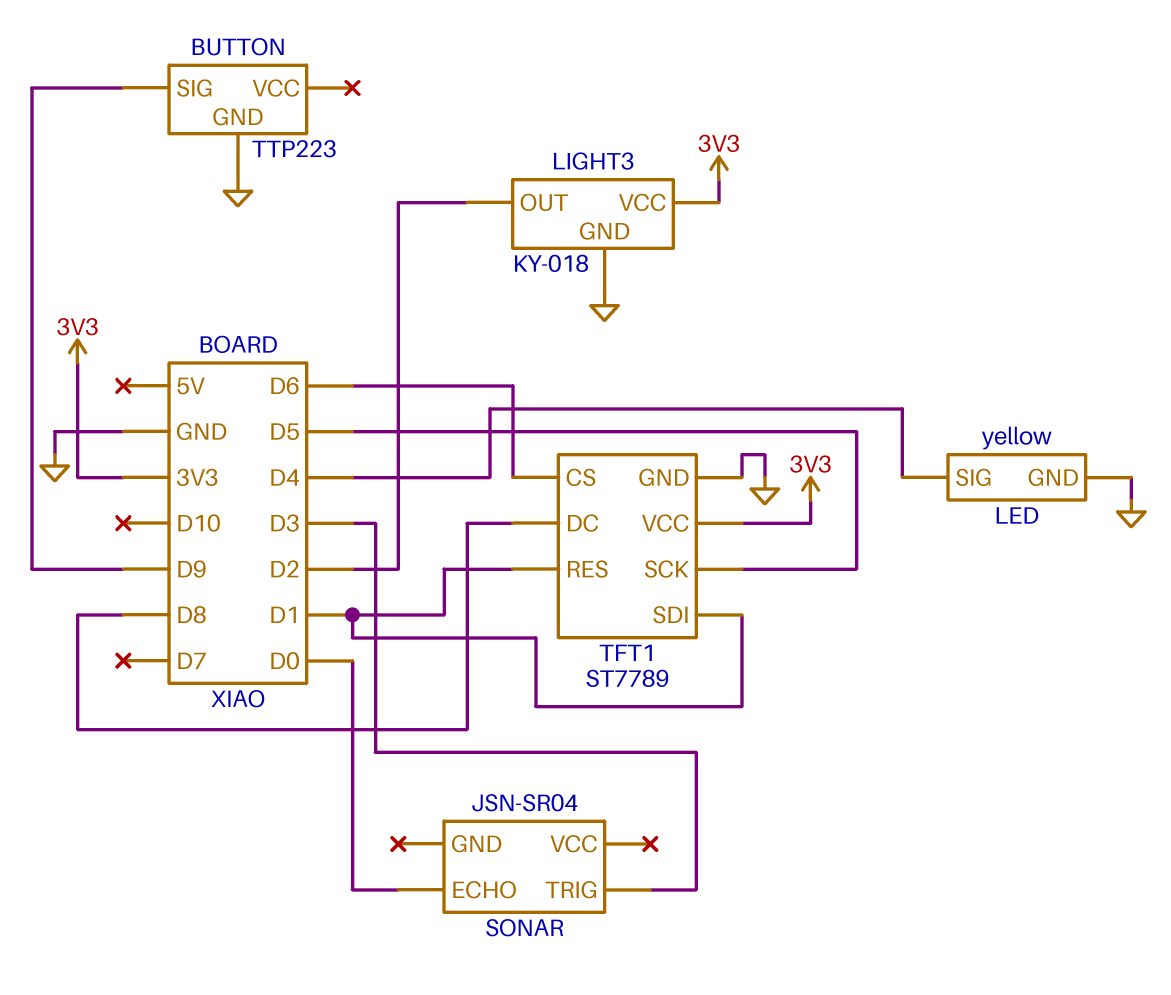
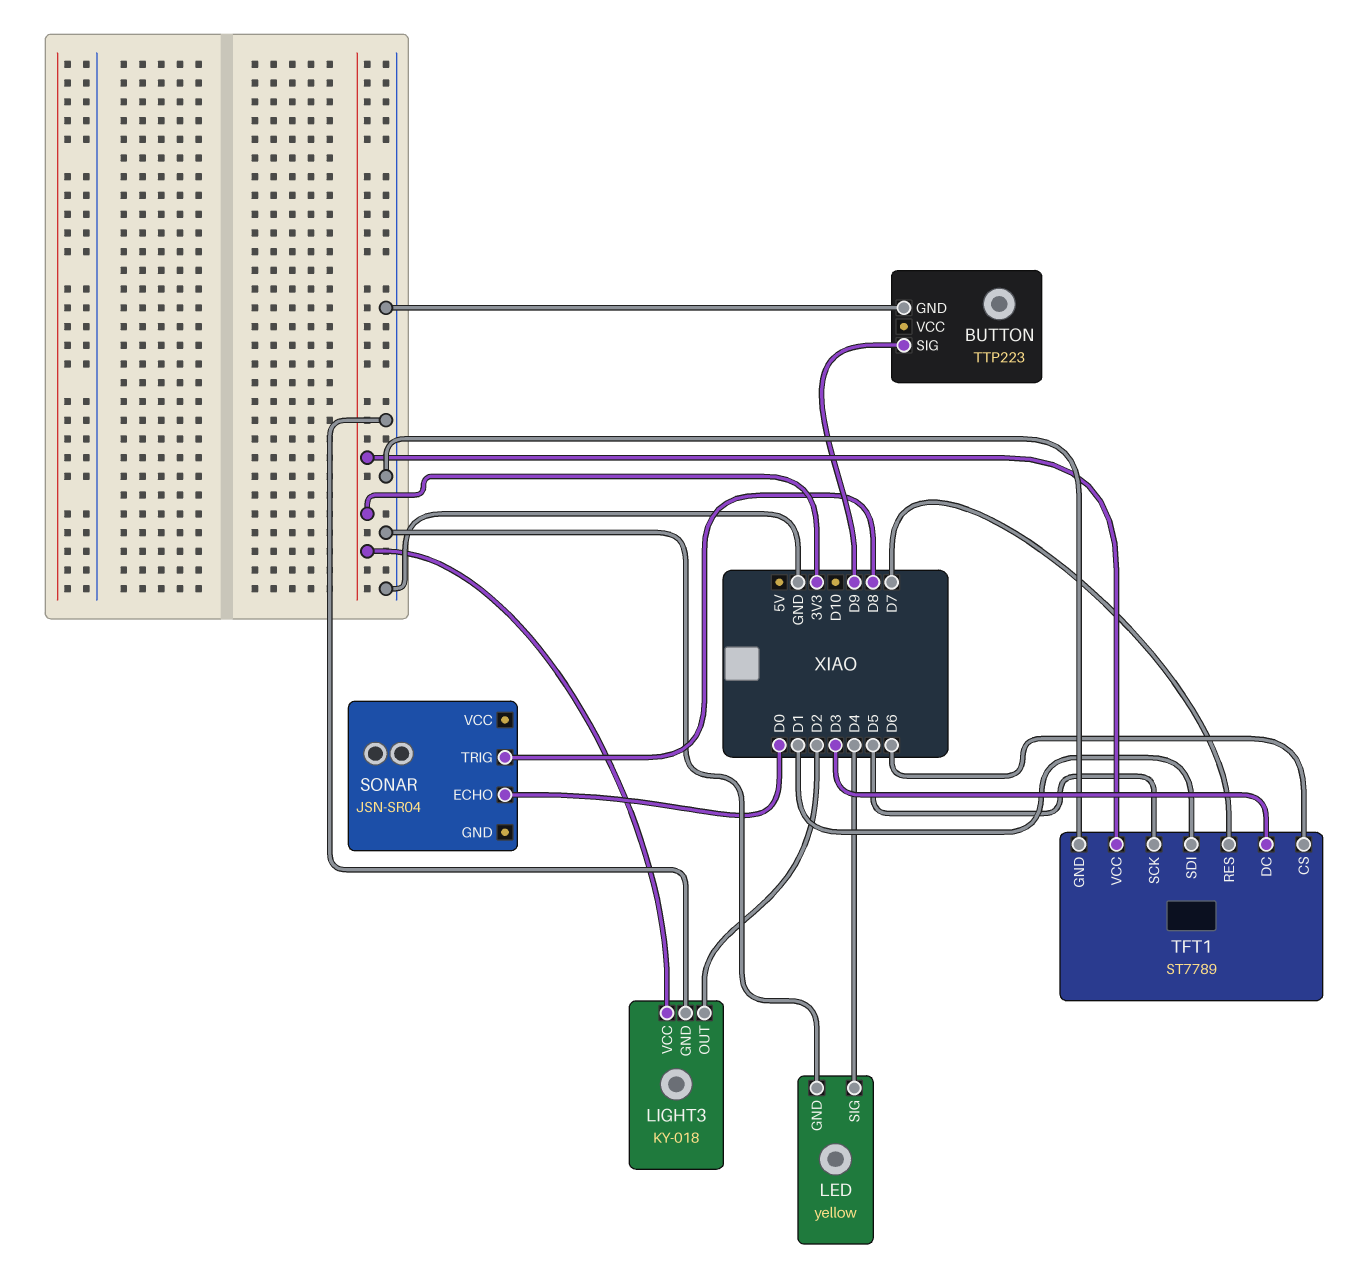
SONAR pin TRIG: D3 -> D8
TFT1 pin DC: D8 -> D3
TFT1 pin RES: D1 -> D7

